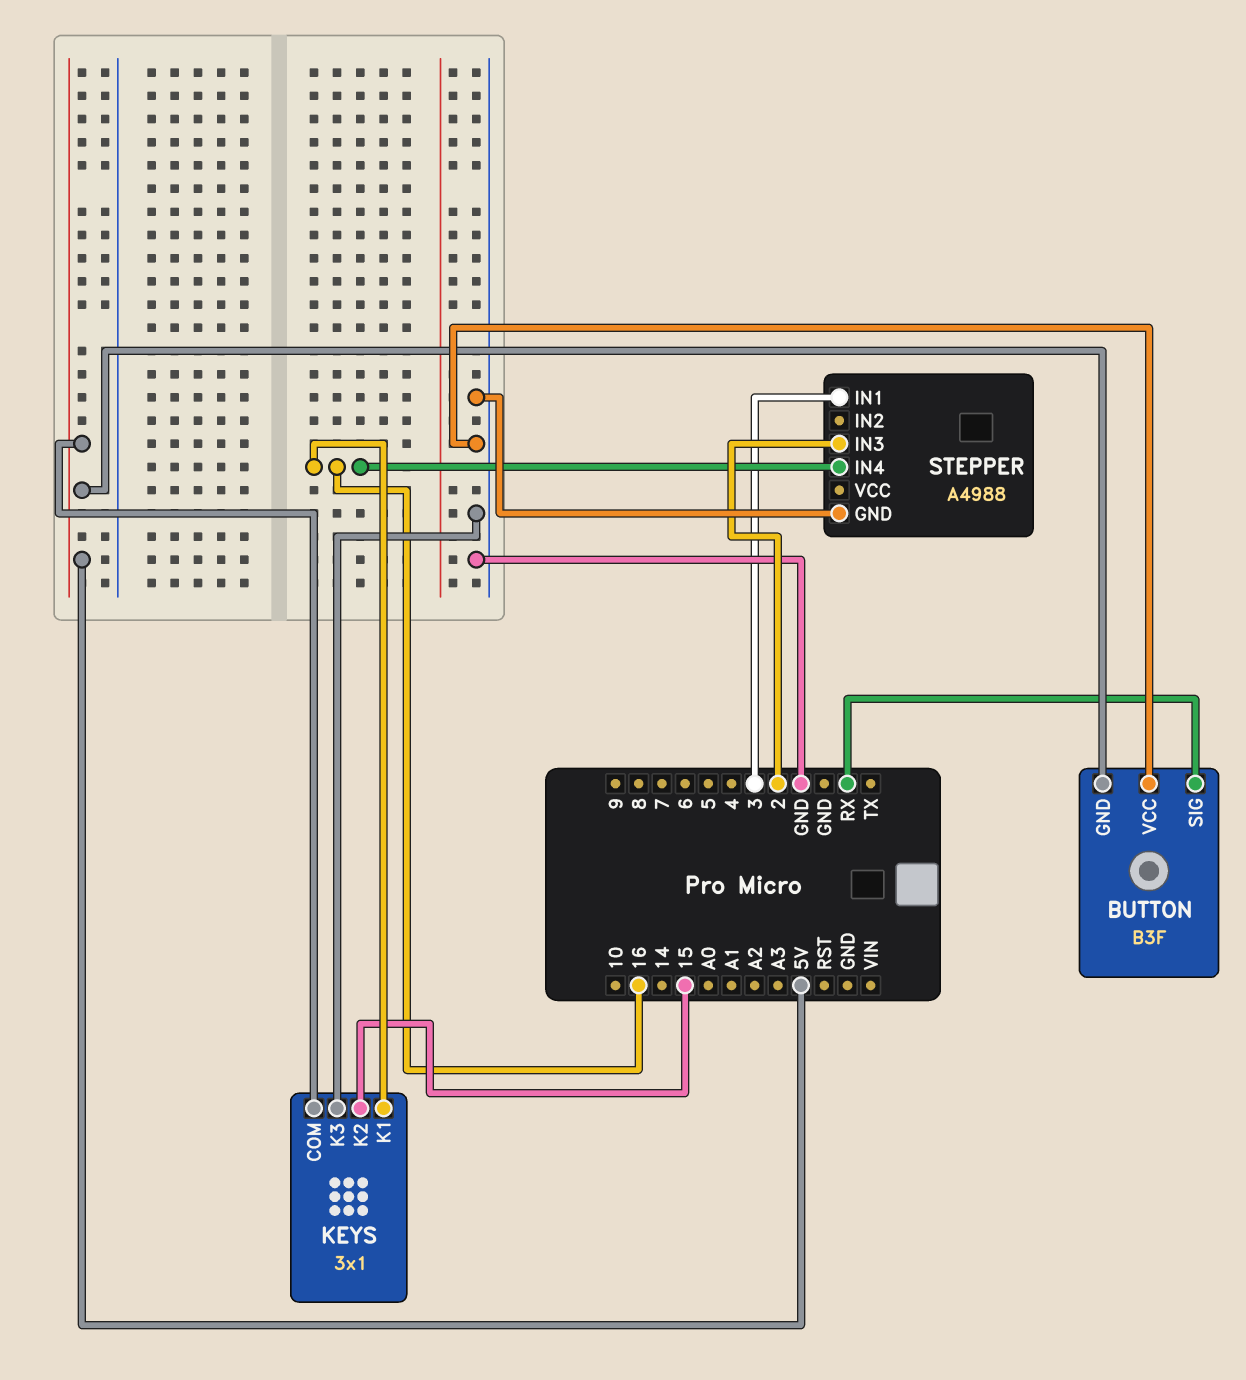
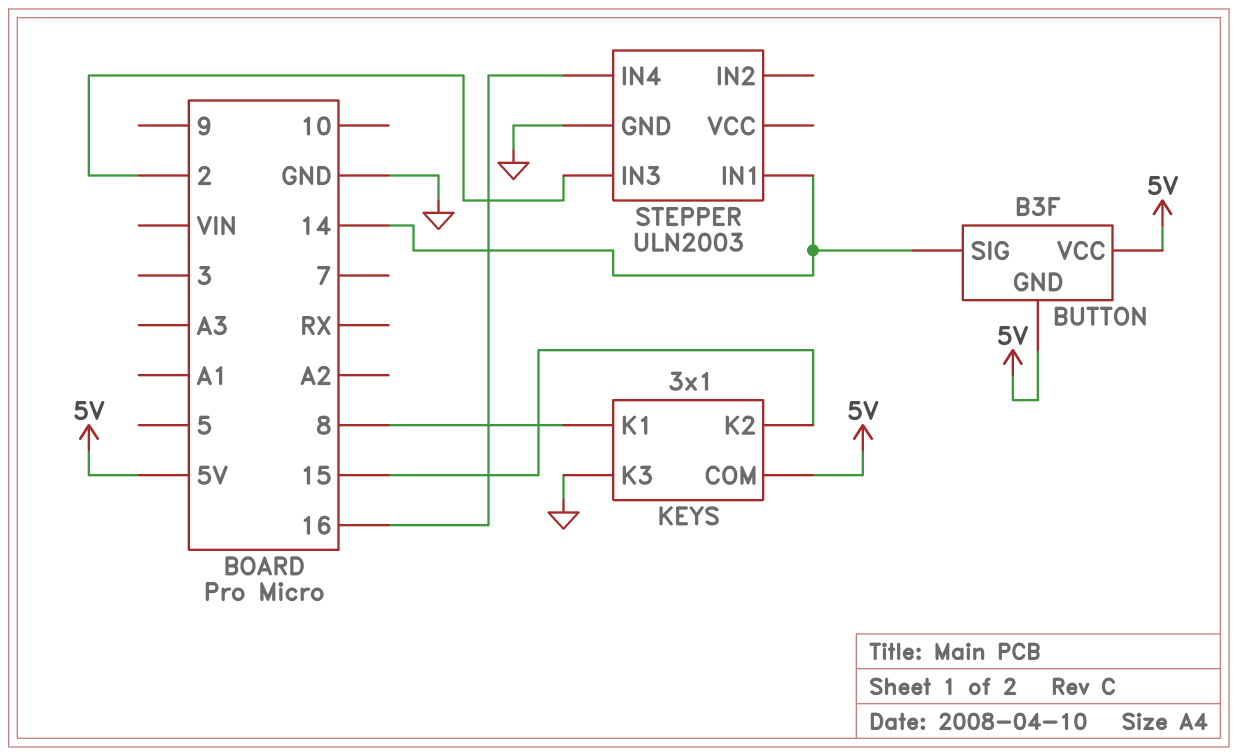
BUTTON pin SIG: RX -> 14
BUTTON pin VCC: GND -> 5V
KEYS pin K1: 16 -> 8
STEPPER: A4988 -> ULN2003
STEPPER pin IN1: 3 -> 14

